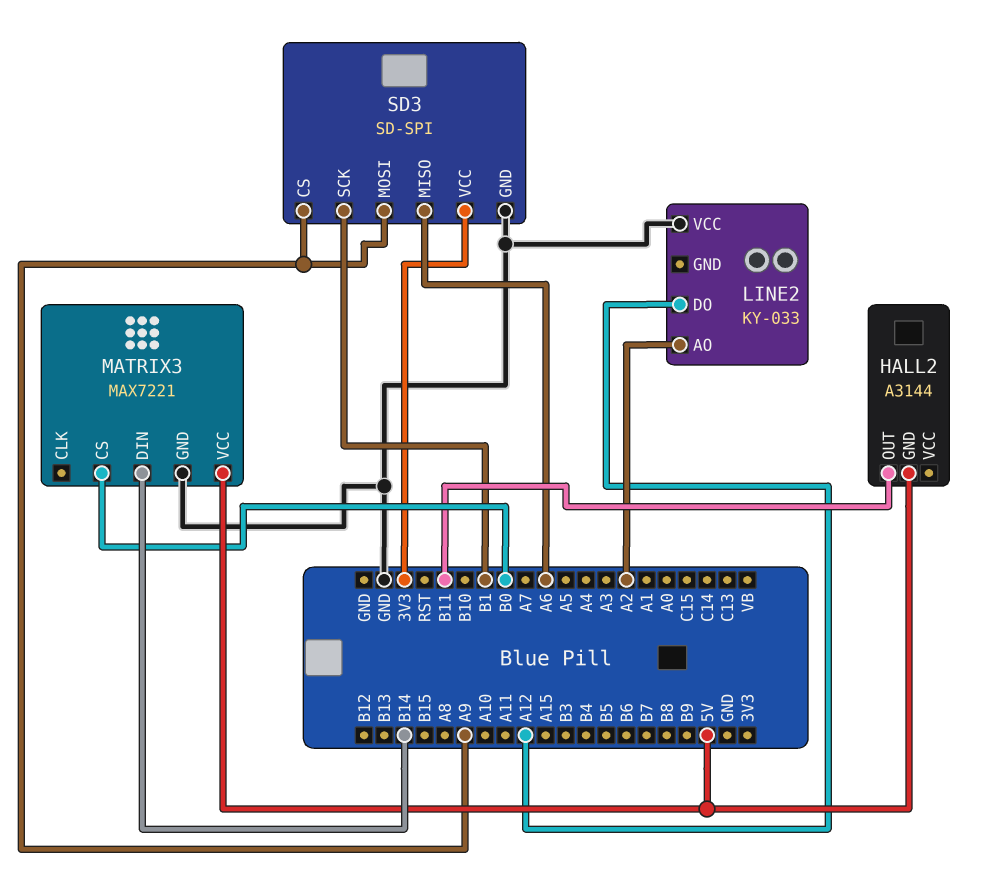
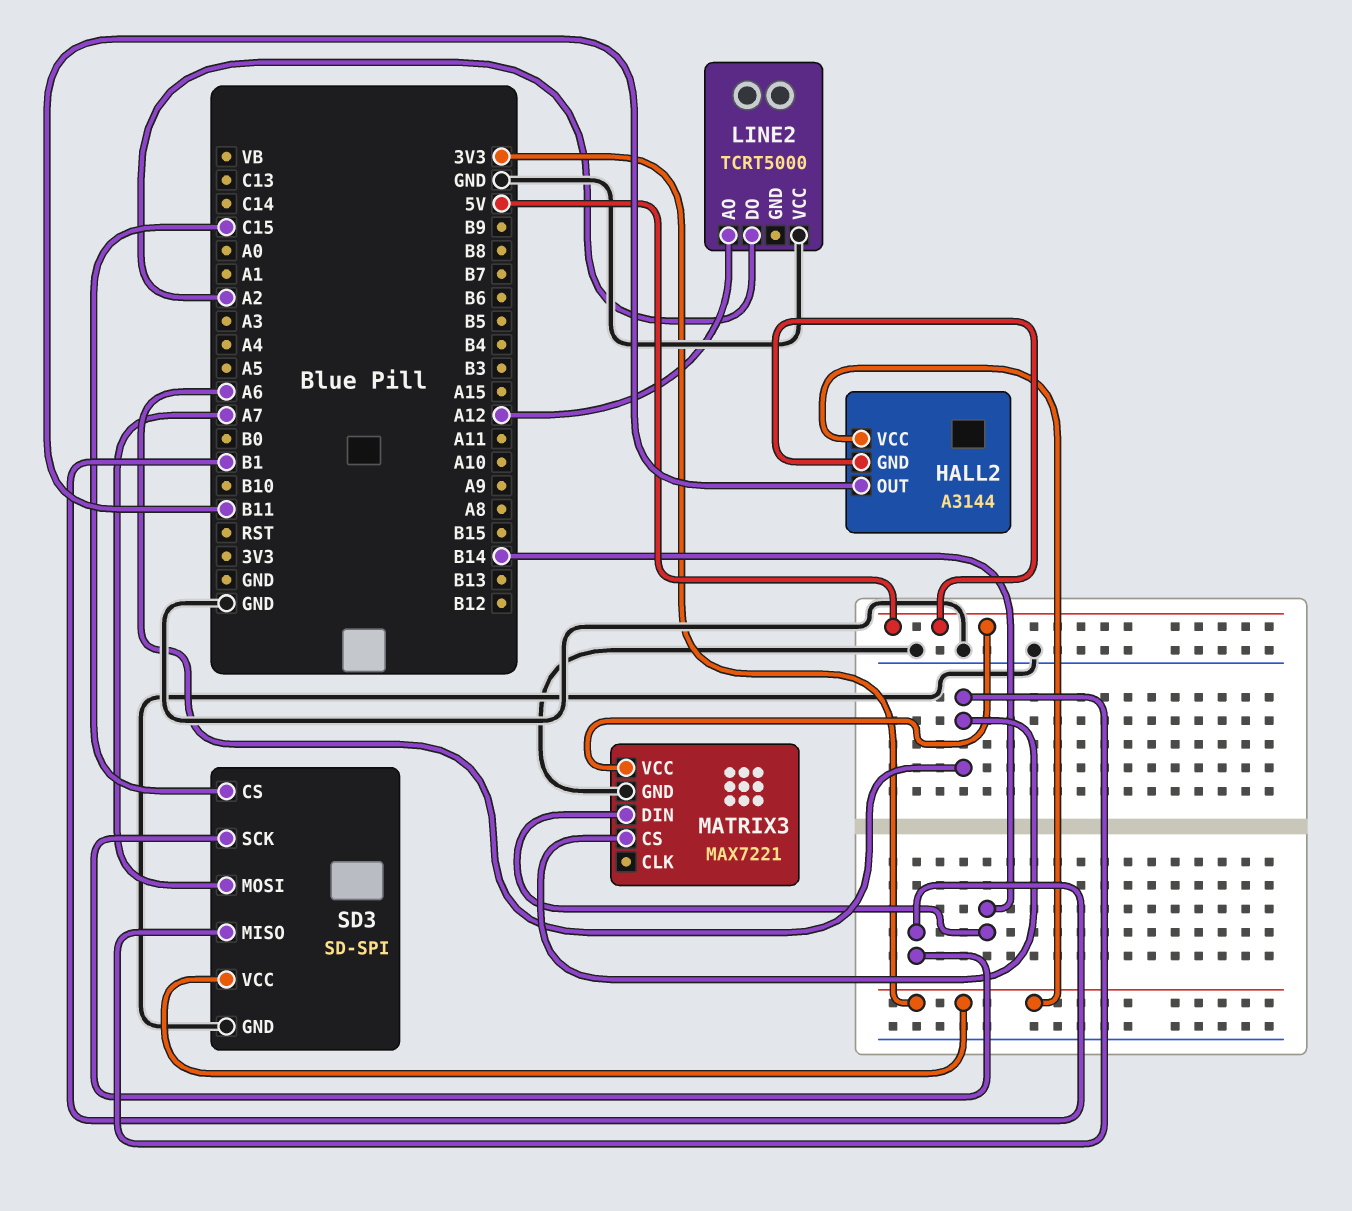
HALL2 pin VCC: none -> 3V3
LINE2: KY-033 -> TCRT5000
LINE2 pin AO: A2 -> A12
LINE2 pin DO: A12 -> A2
MATRIX3 pin CS: B0 -> A6
SD3 pin CS: A9 -> C15
SD3 pin MOSI: A9 -> A7

